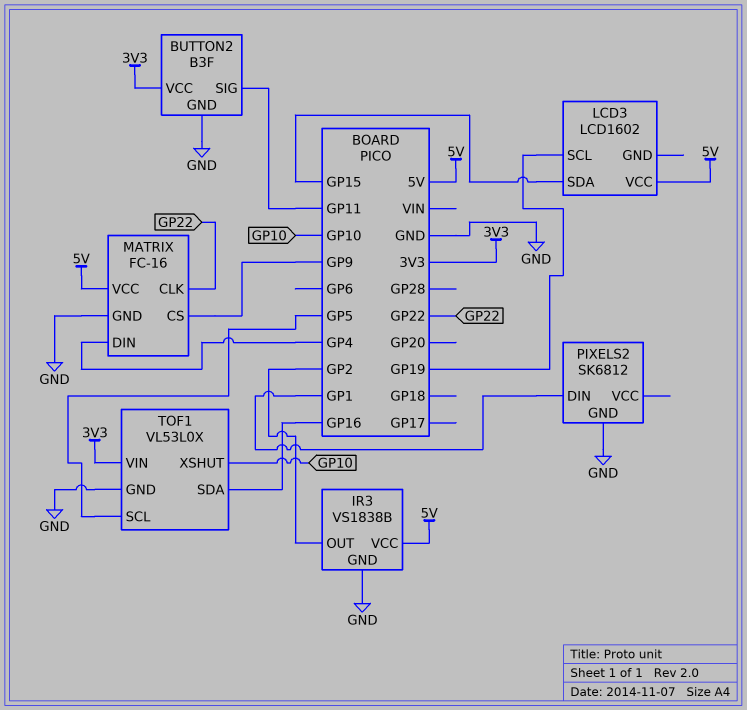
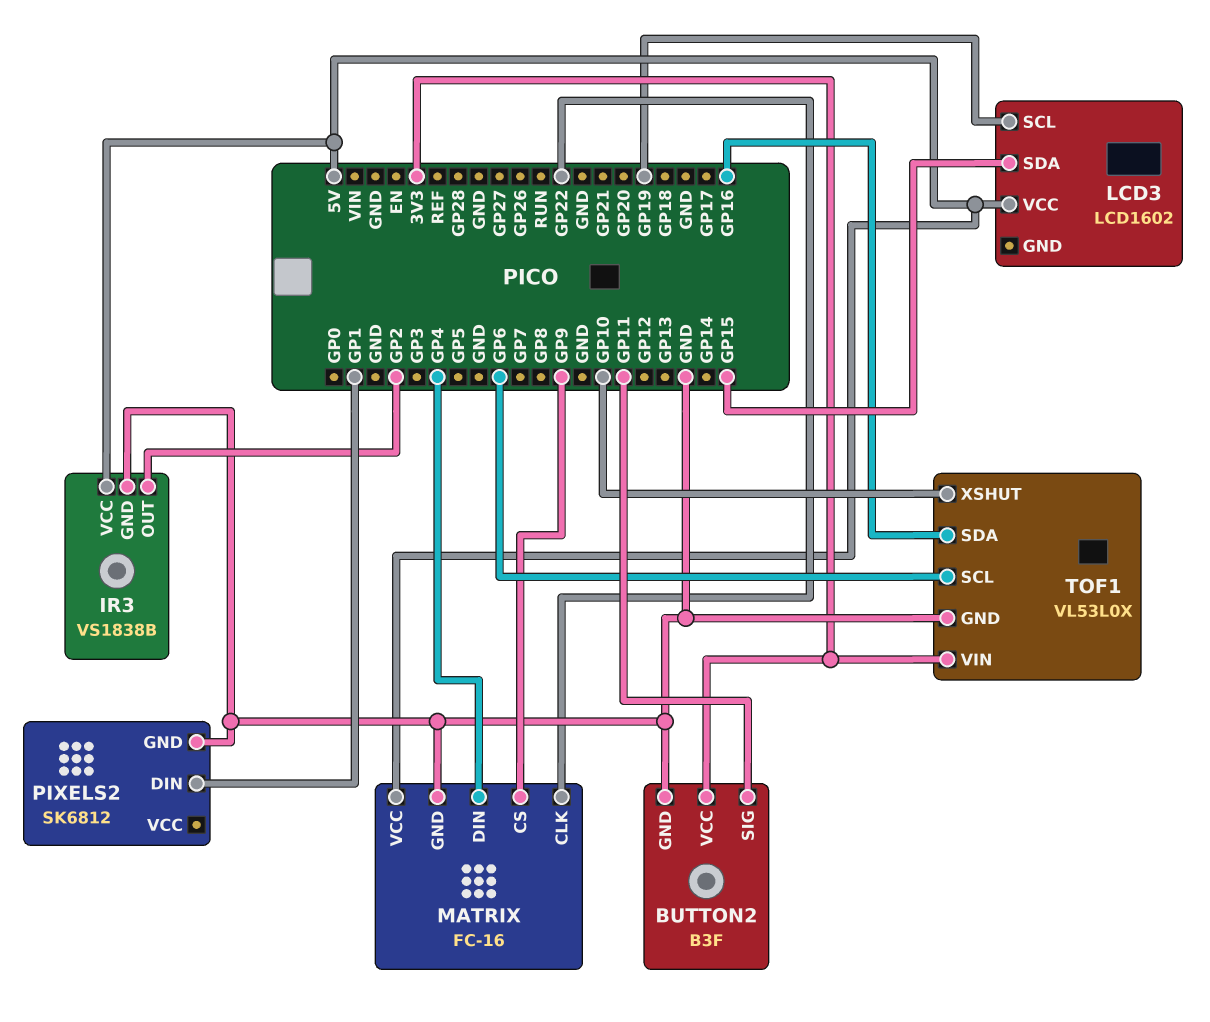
TOF1 pin SCL: GP5 -> GP6

